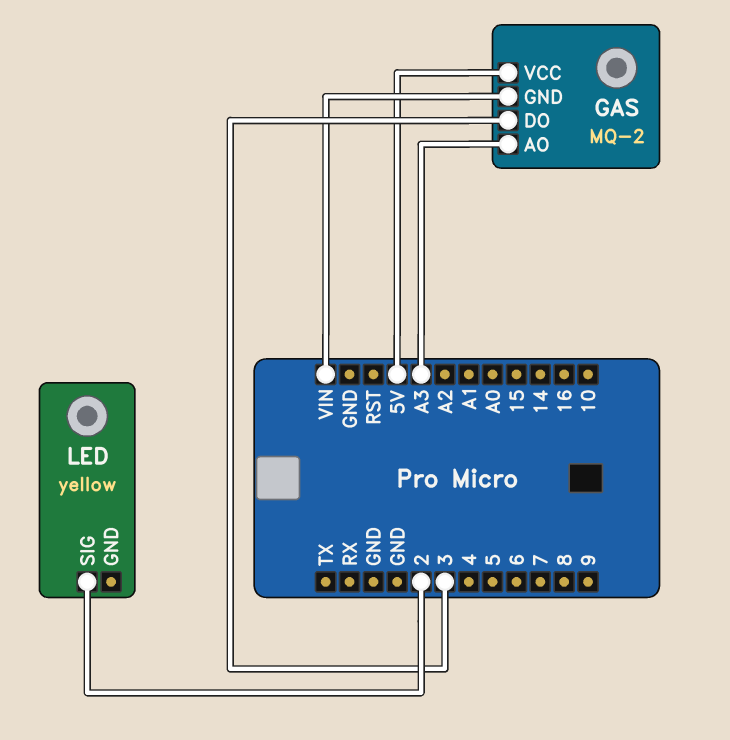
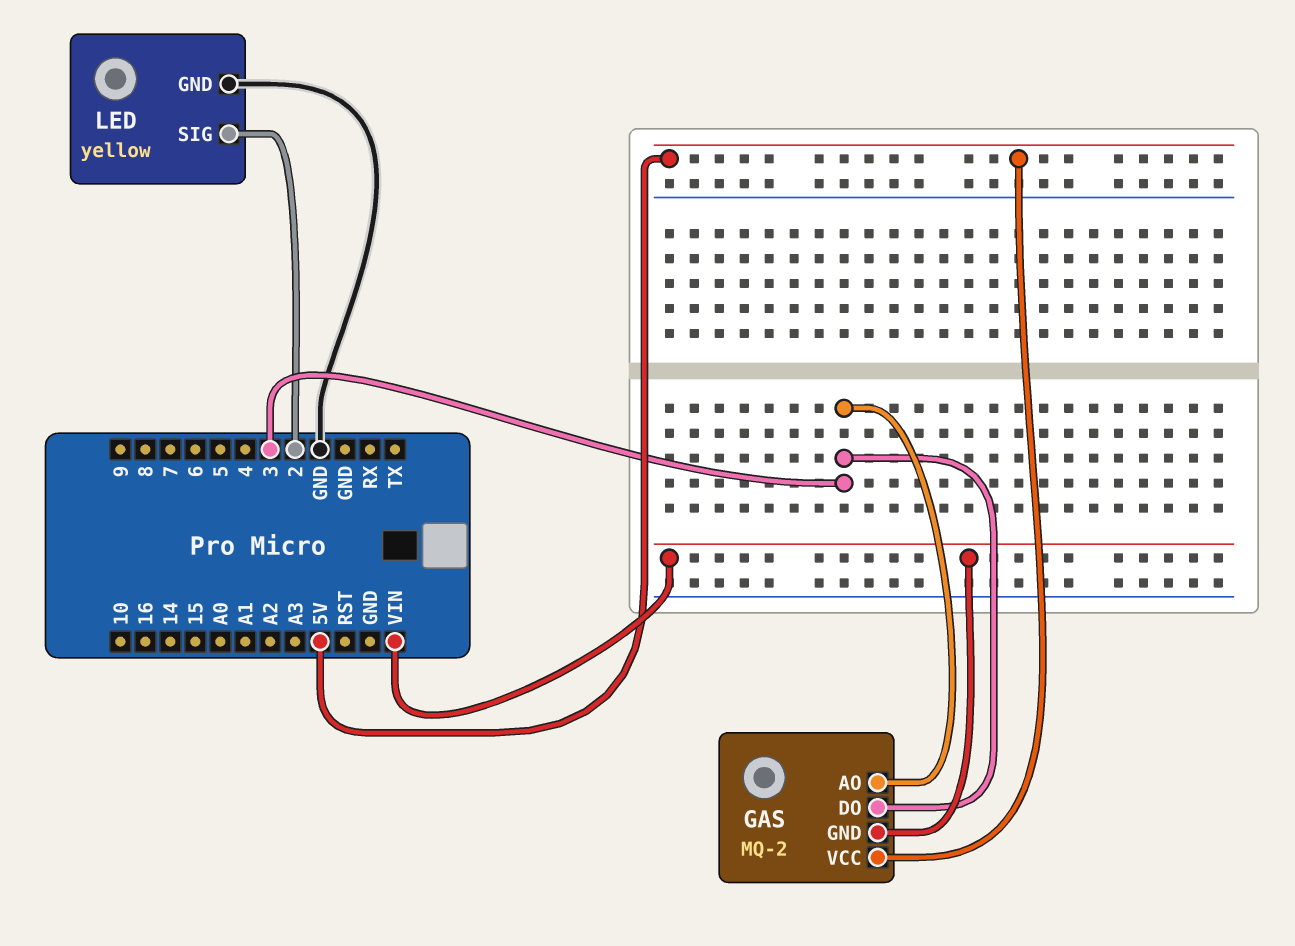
GAS pin AO: A3 -> 3
LED pin GND: none -> GND

